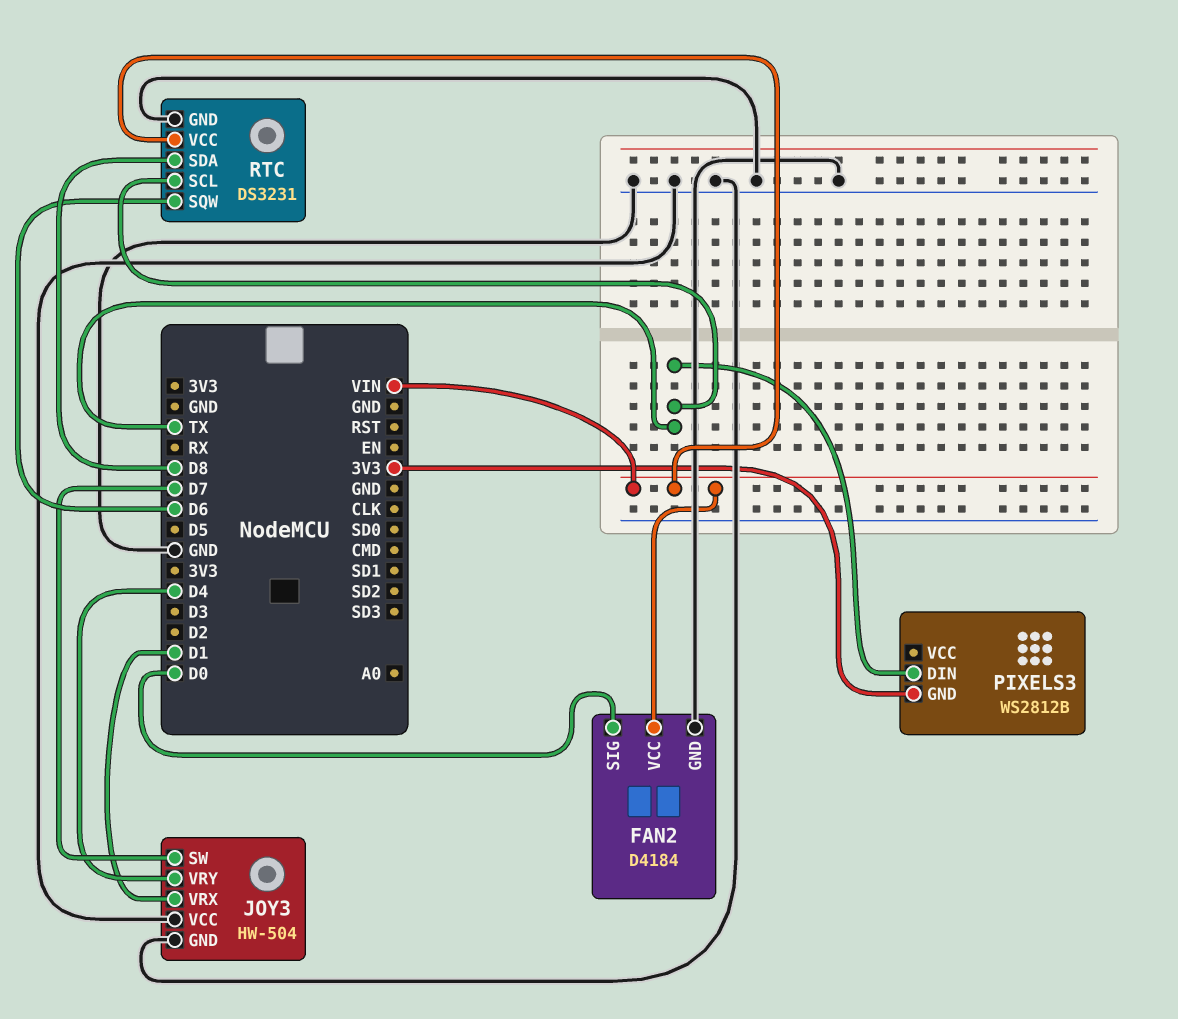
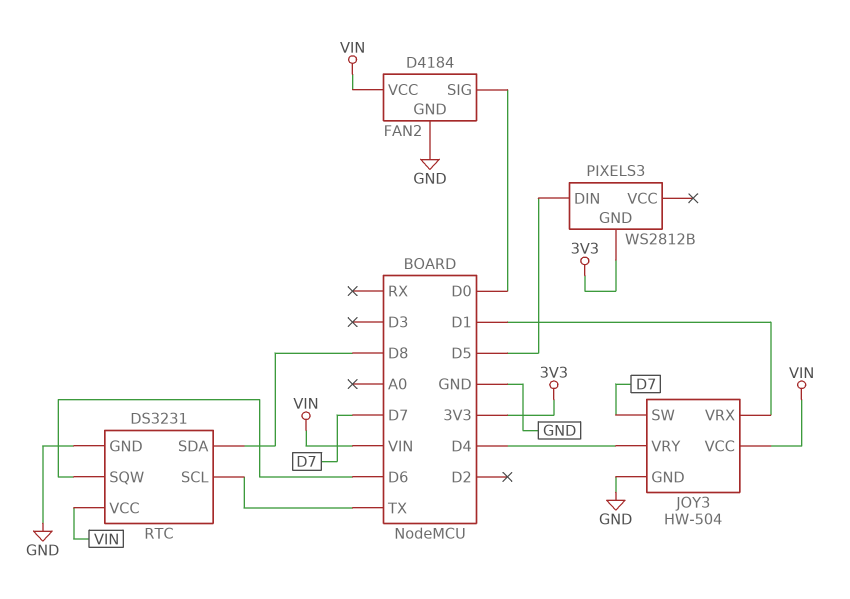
JOY3 pin VCC: GND -> VIN
PIXELS3 pin DIN: TX -> D5

